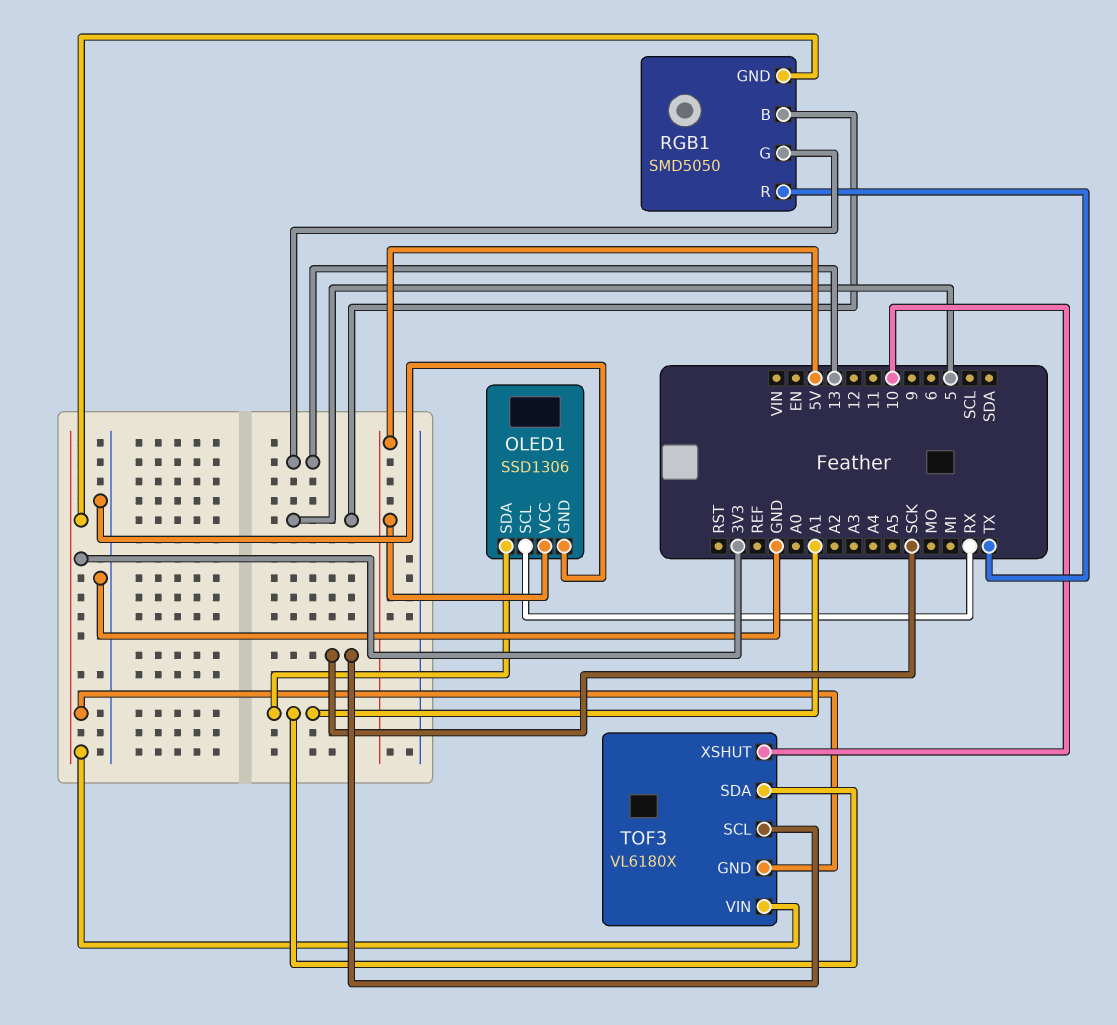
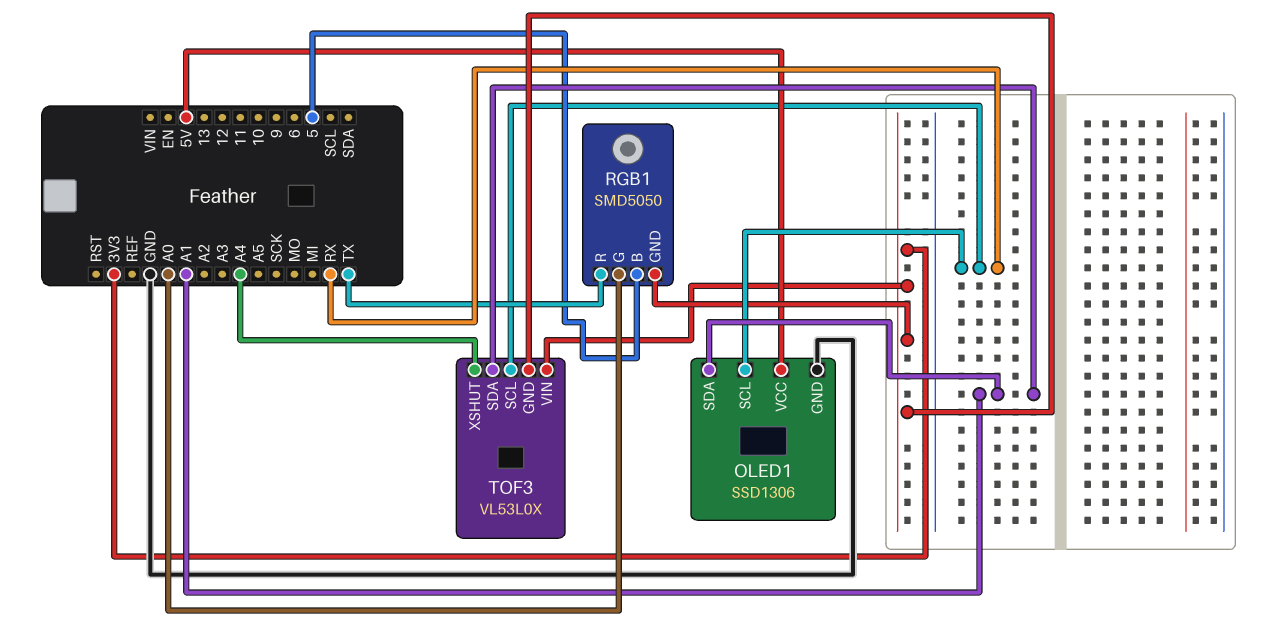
RGB1 pin G: 13 -> A0
TOF3: VL6180X -> VL53L0X
TOF3 pin SCL: SCK -> RX
TOF3 pin XSHUT: 10 -> A4

